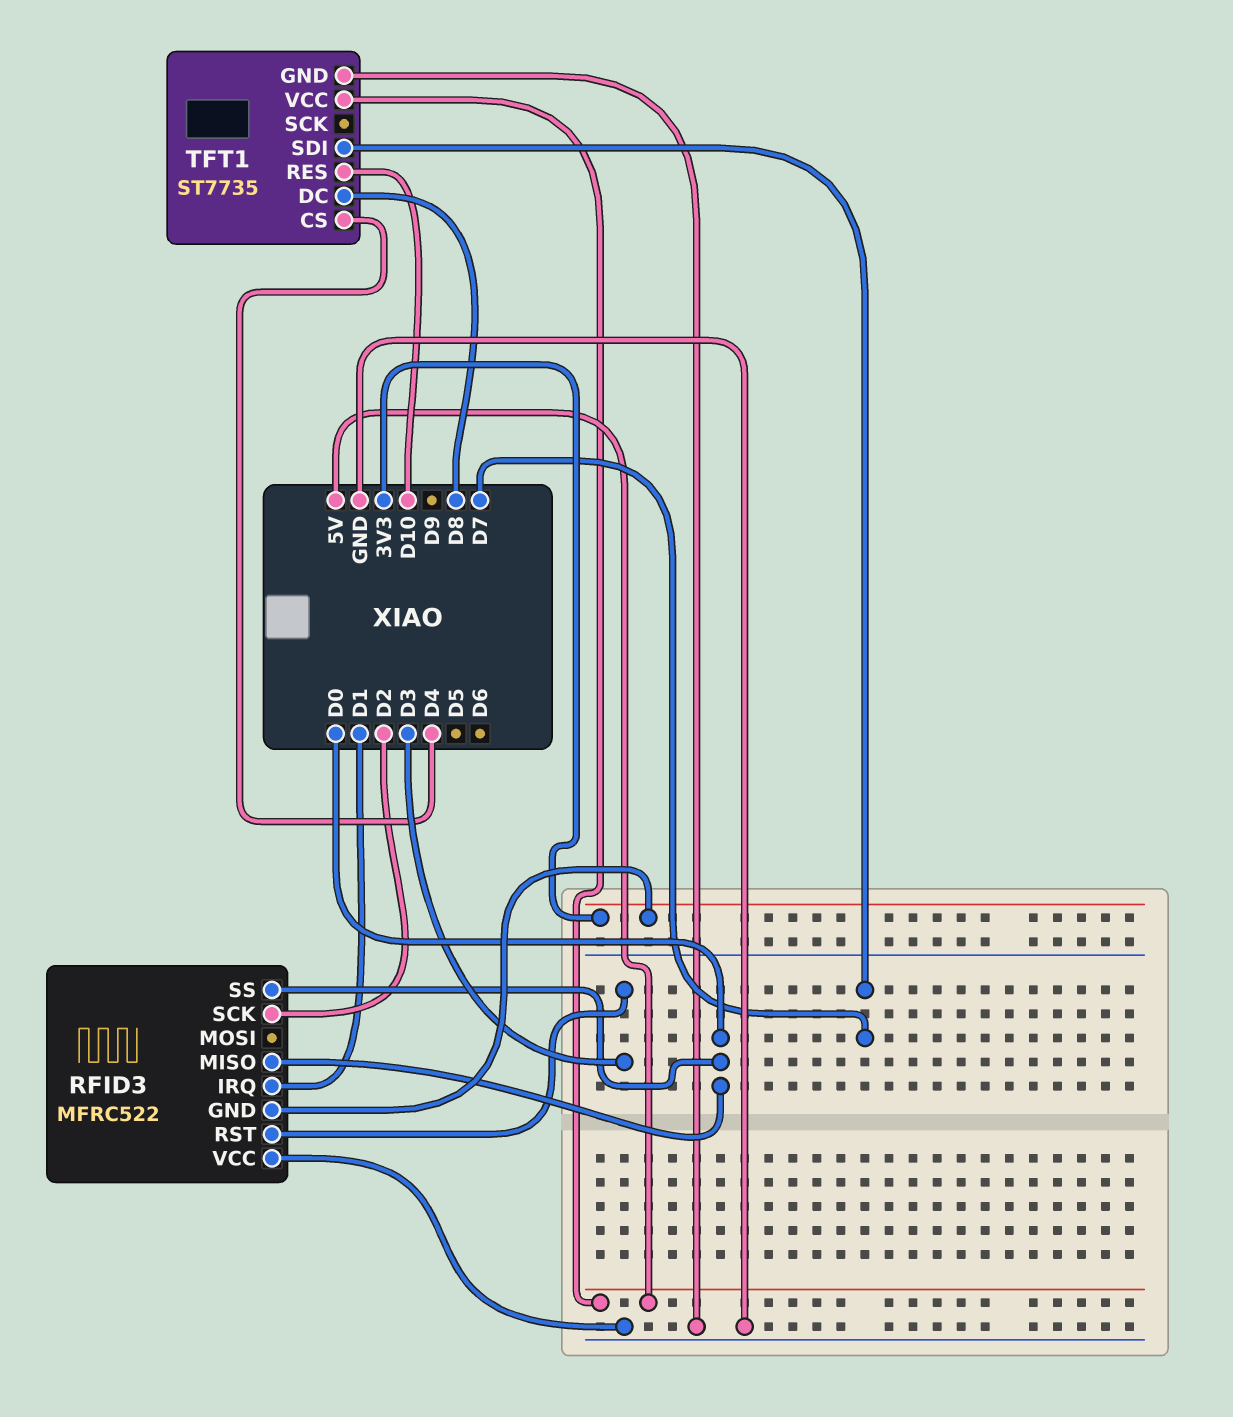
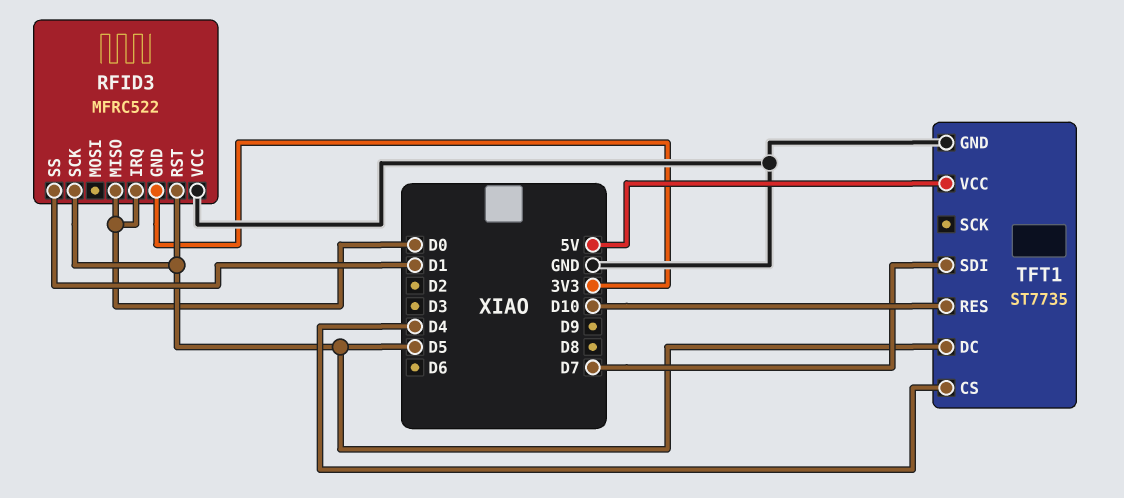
RFID3 pin IRQ: D1 -> D0
RFID3 pin RST: D3 -> D5
RFID3 pin SCK: D2 -> D5
RFID3 pin SS: D0 -> D1
TFT1 pin DC: D8 -> D5

